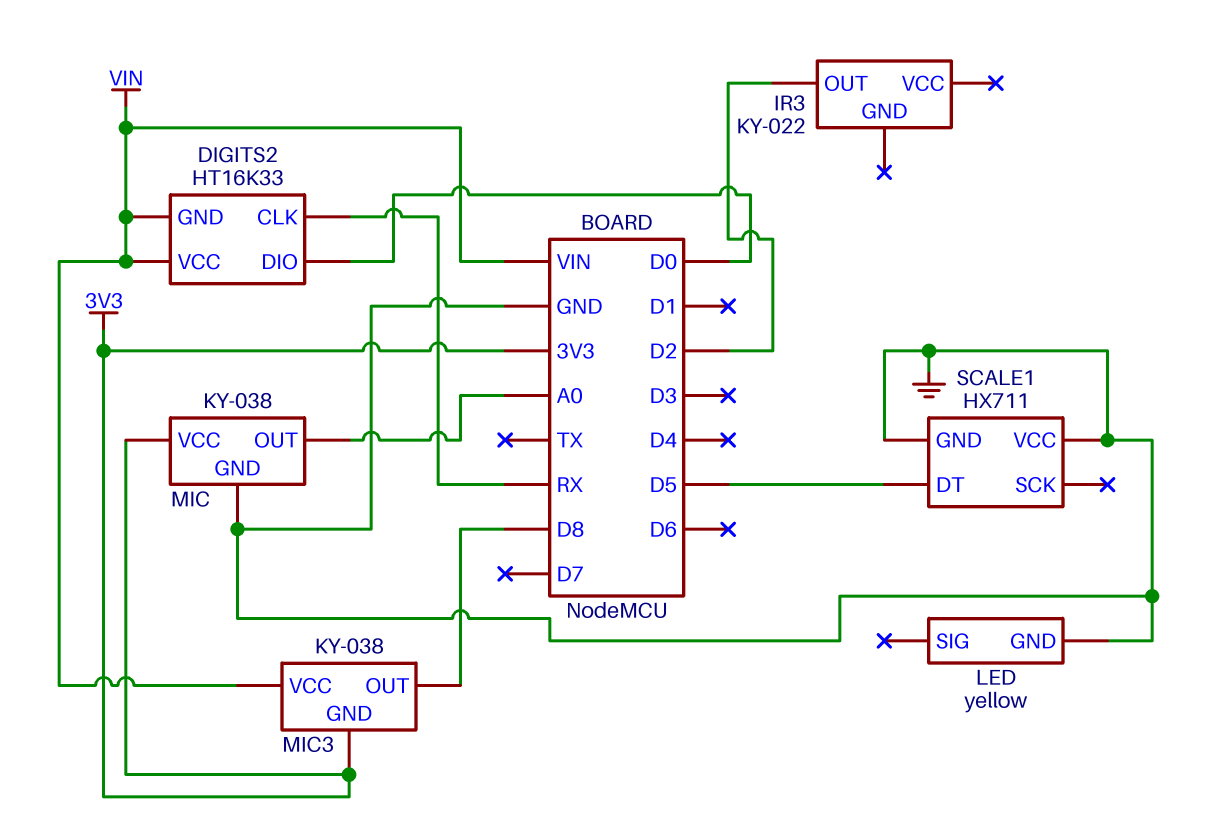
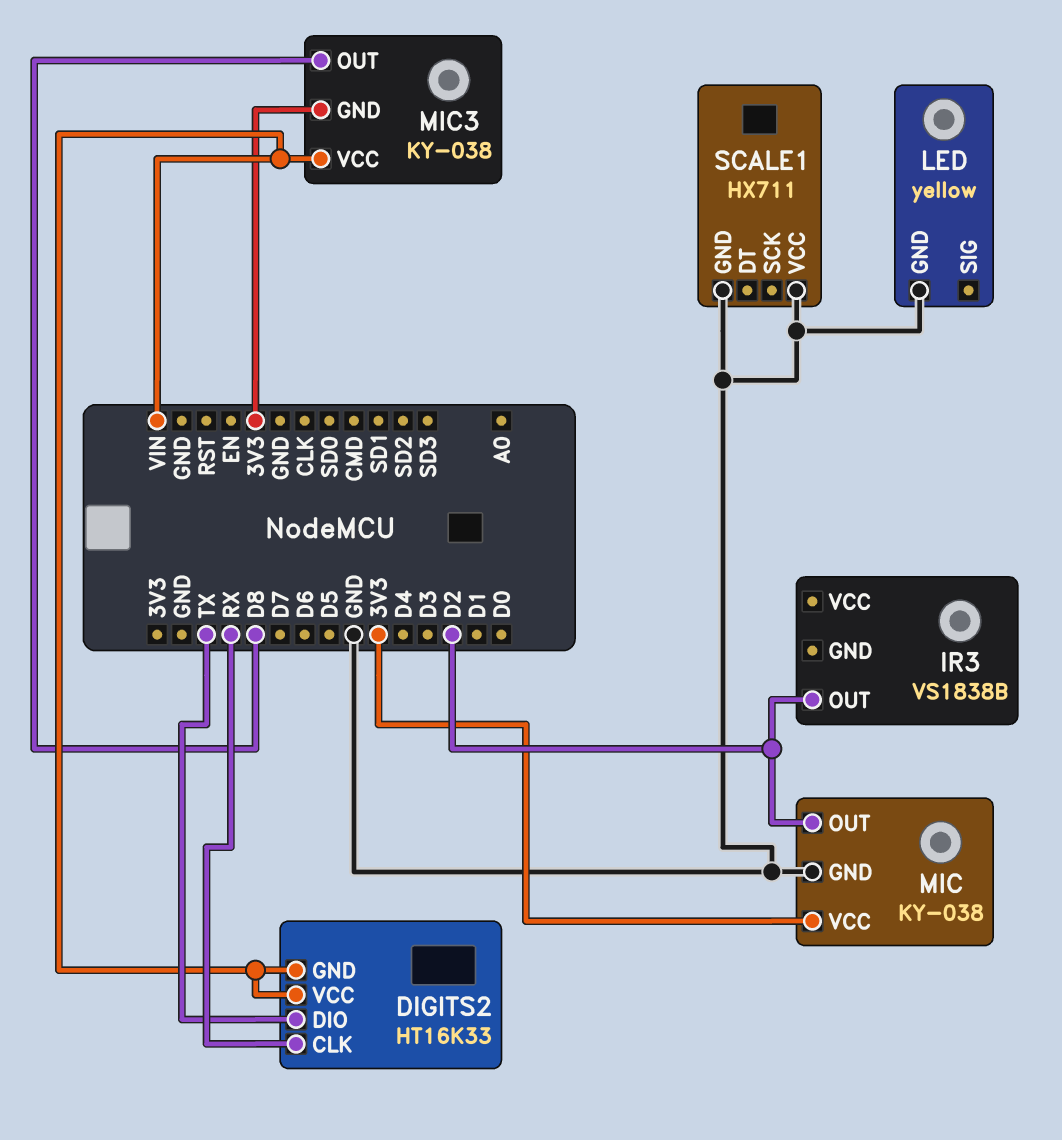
DIGITS2 pin DIO: D0 -> TX
IR3: KY-022 -> VS1838B
MIC pin OUT: A0 -> D2
SCALE1 pin DT: D5 -> none

